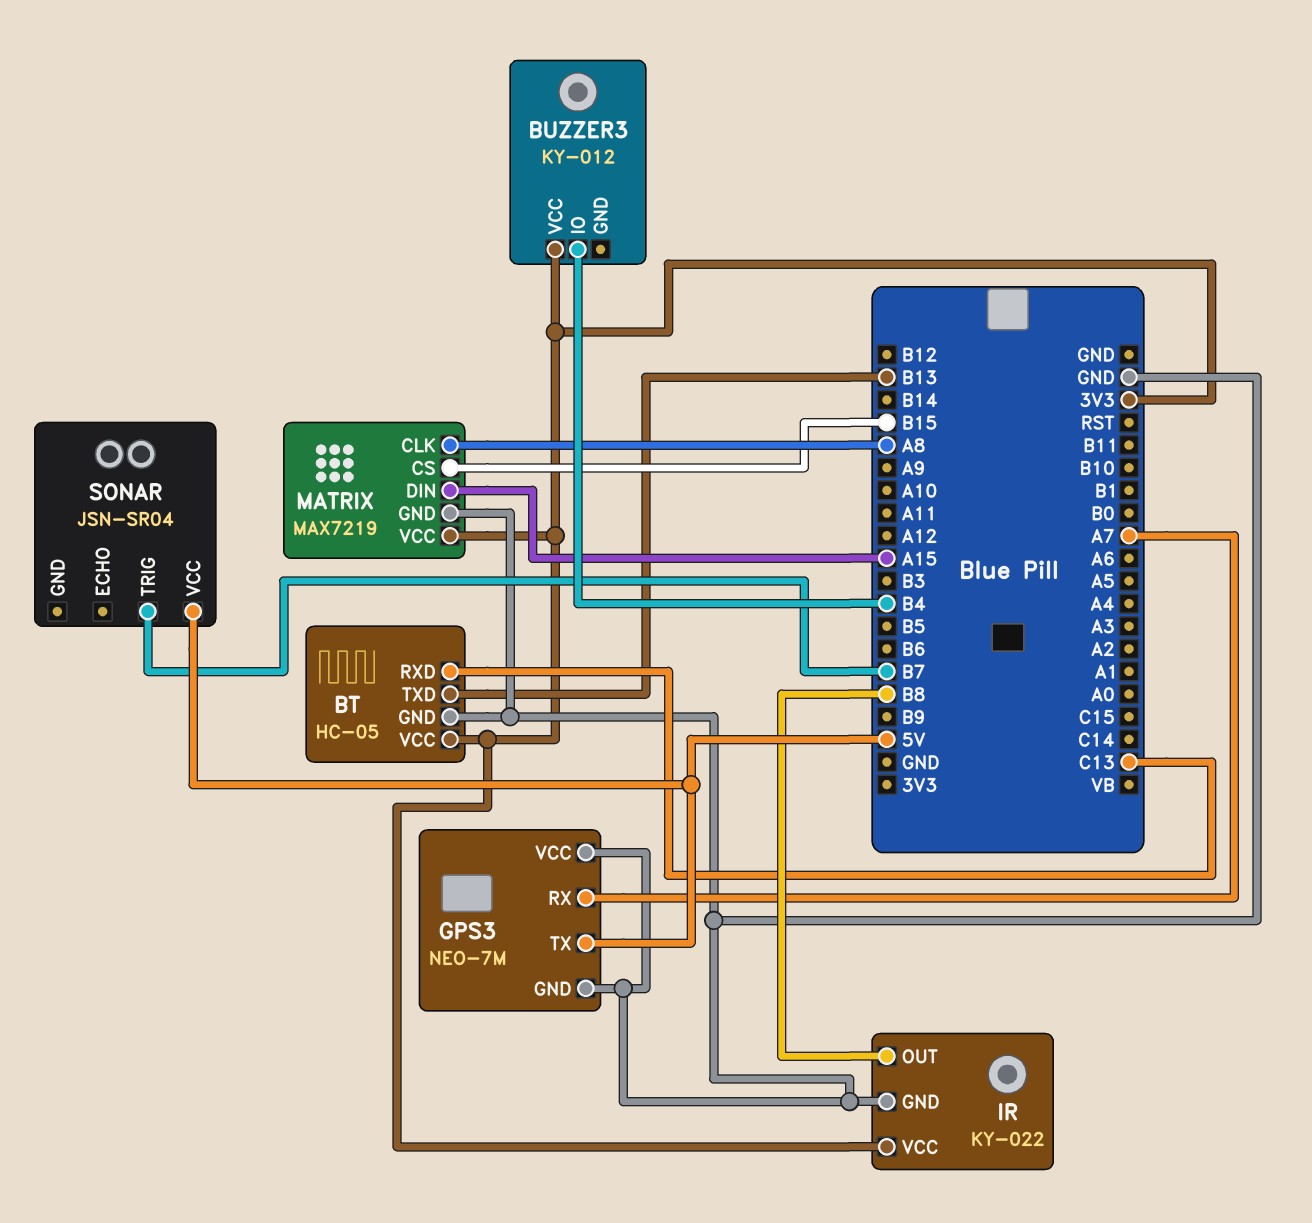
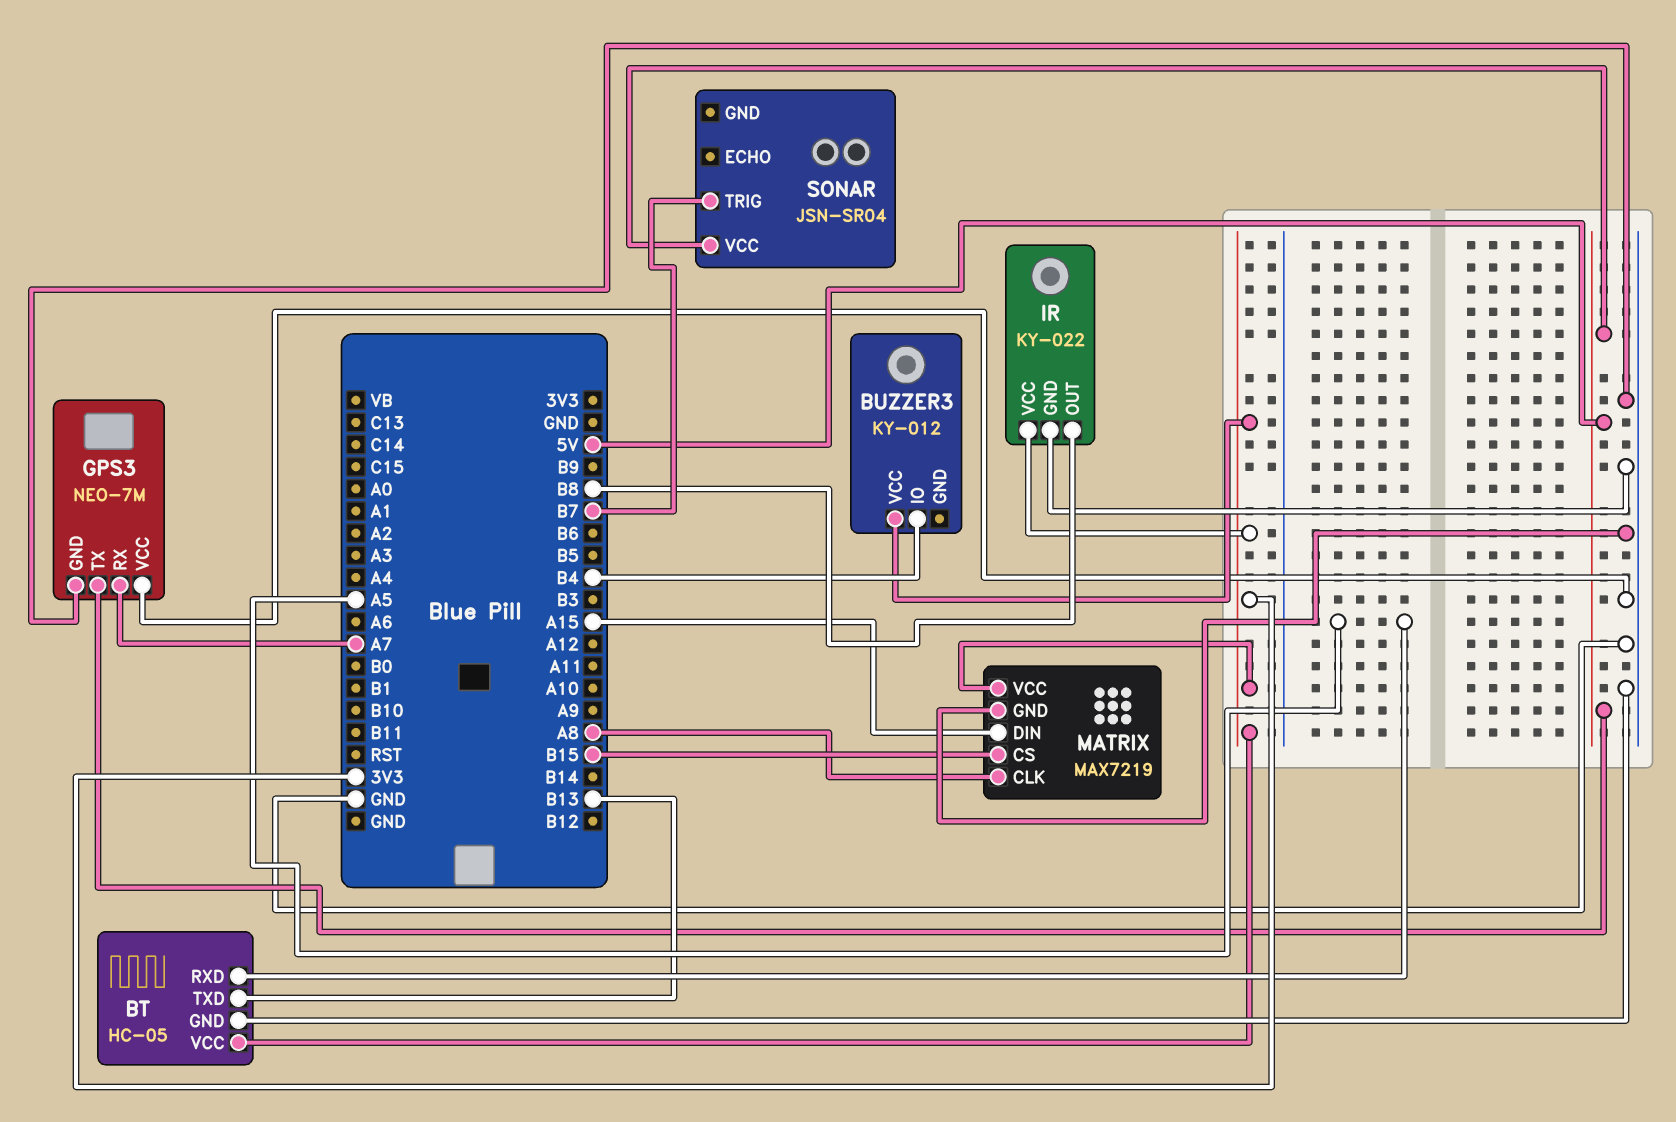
BT pin RXD: C13 -> A5

